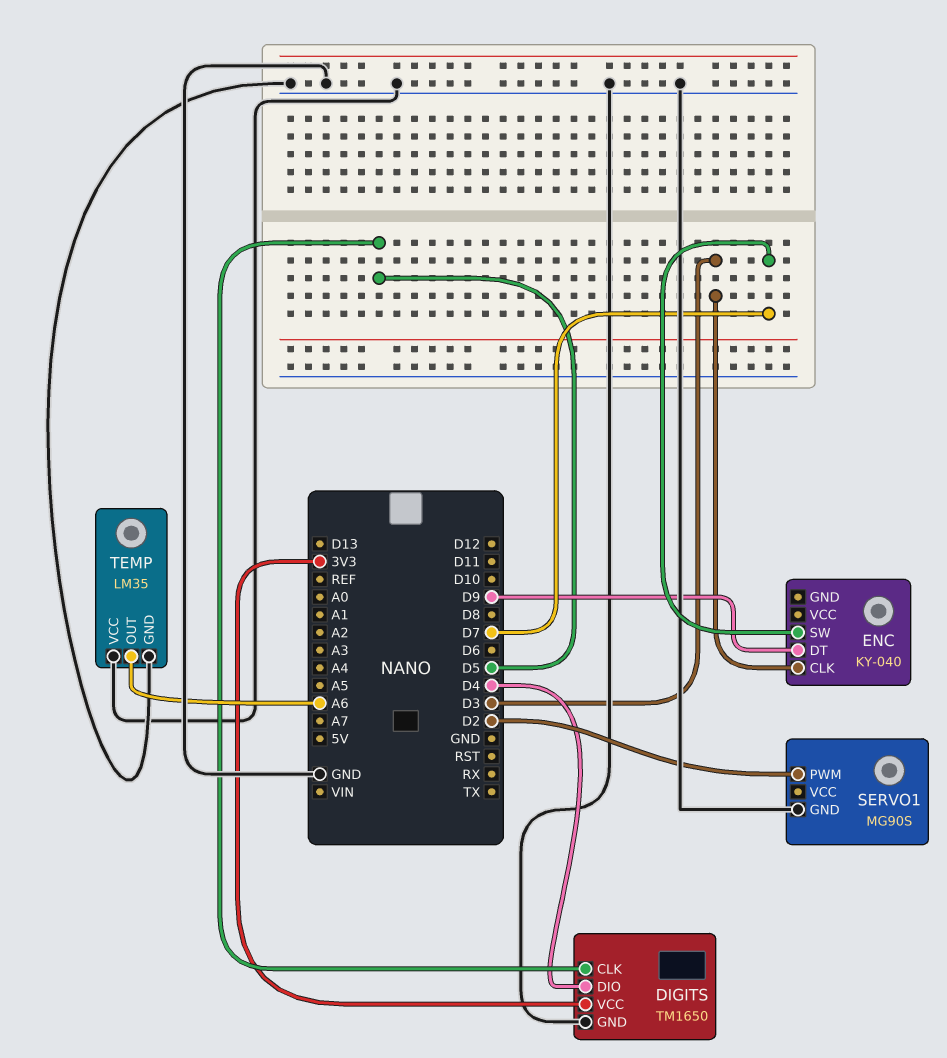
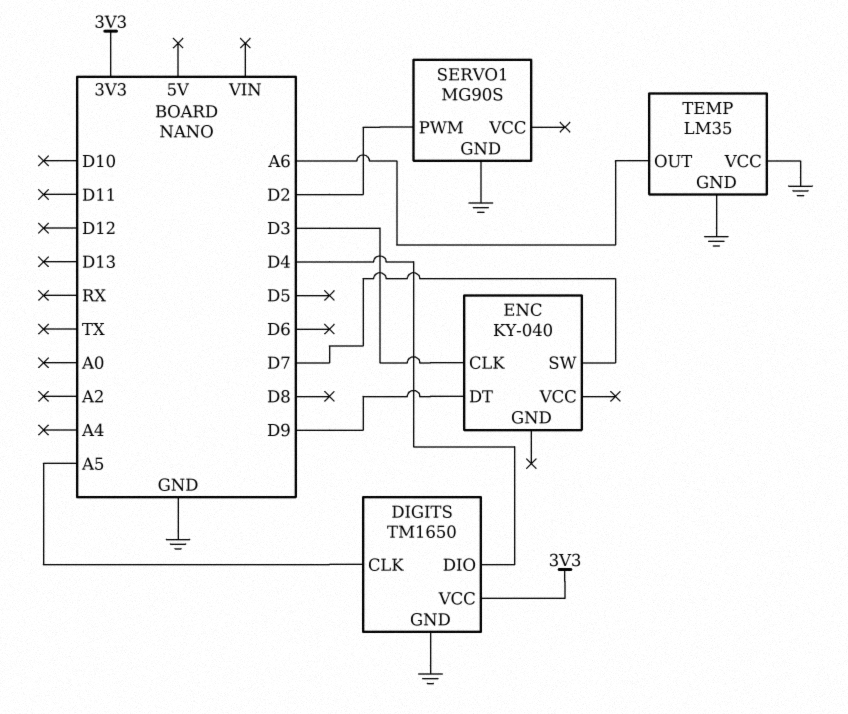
DIGITS pin CLK: D5 -> A5

